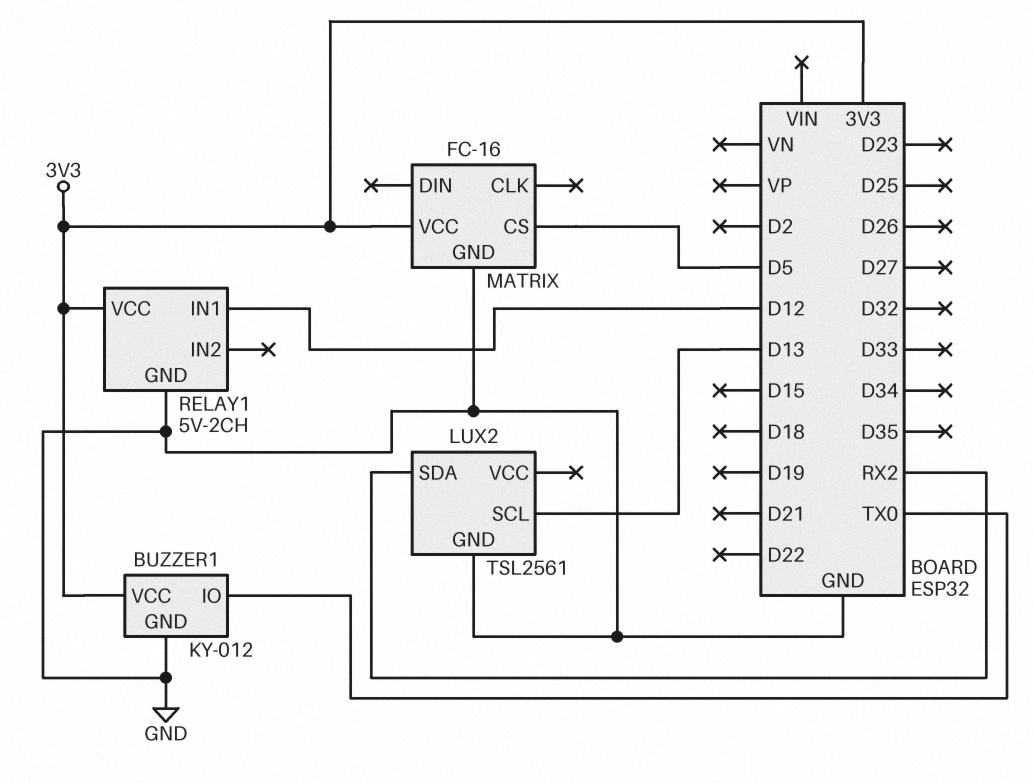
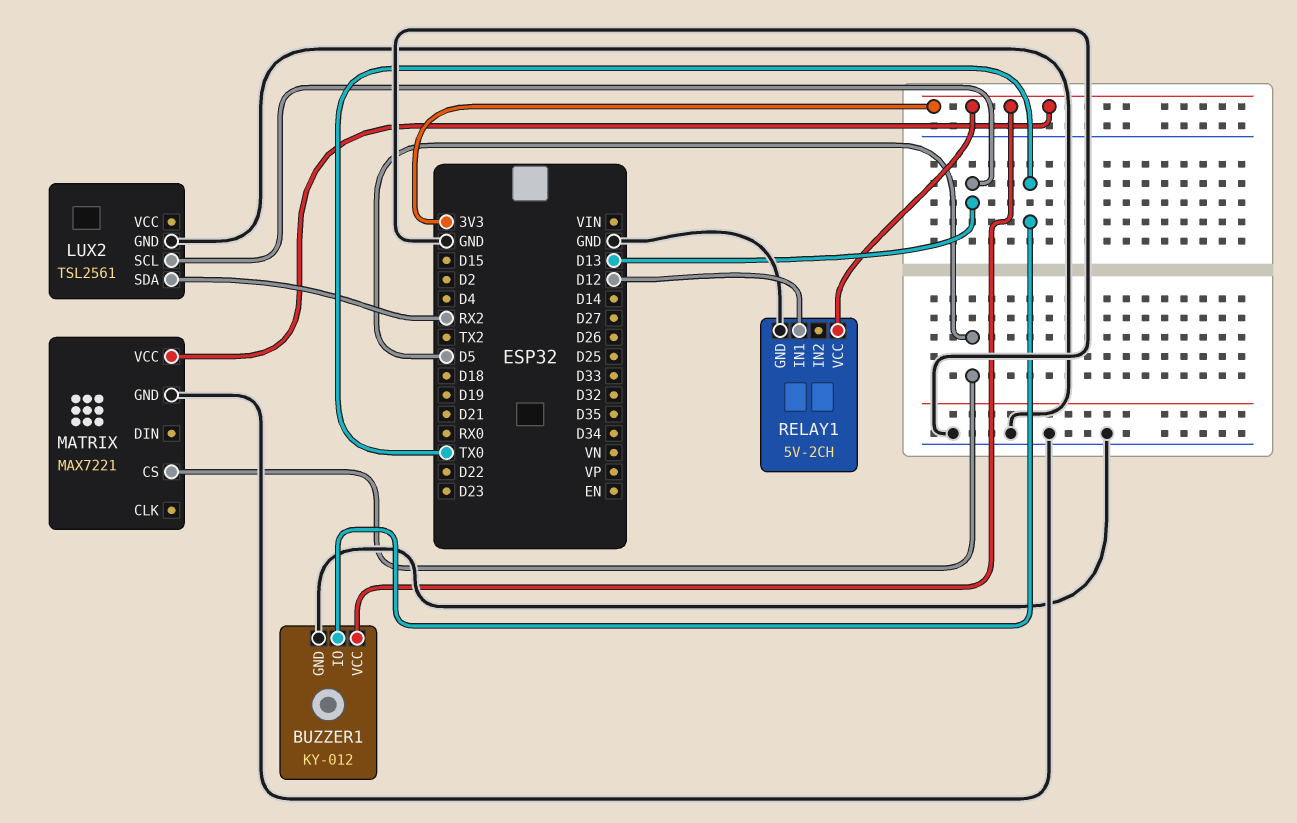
MATRIX: FC-16 -> MAX7221

